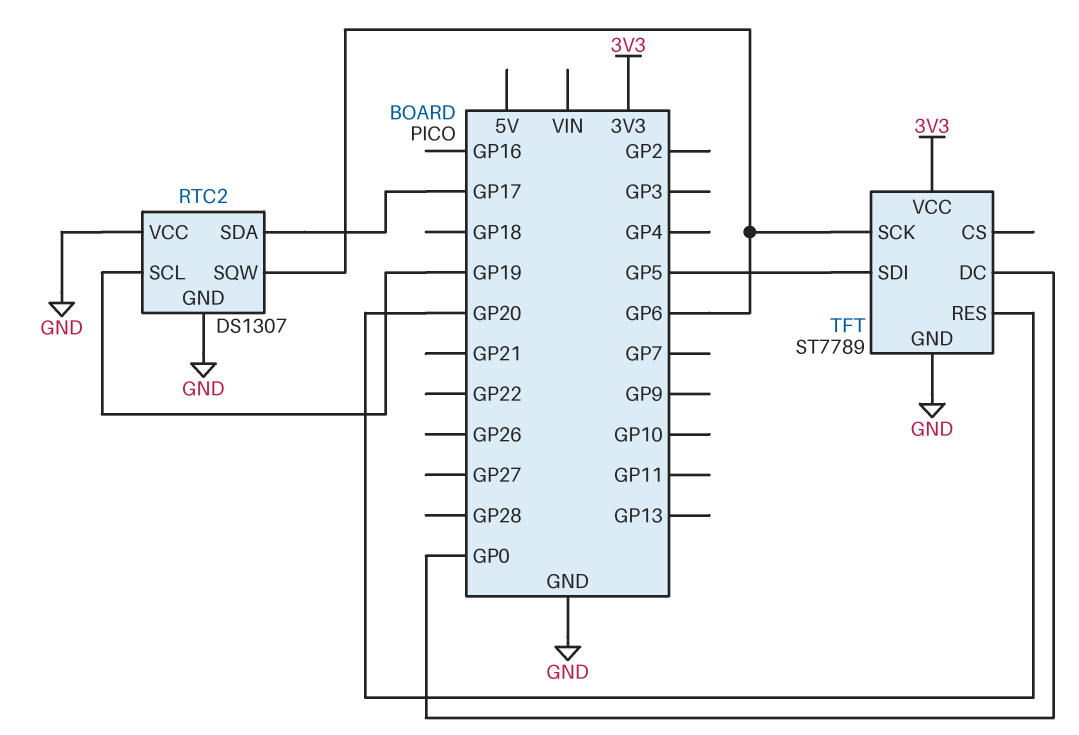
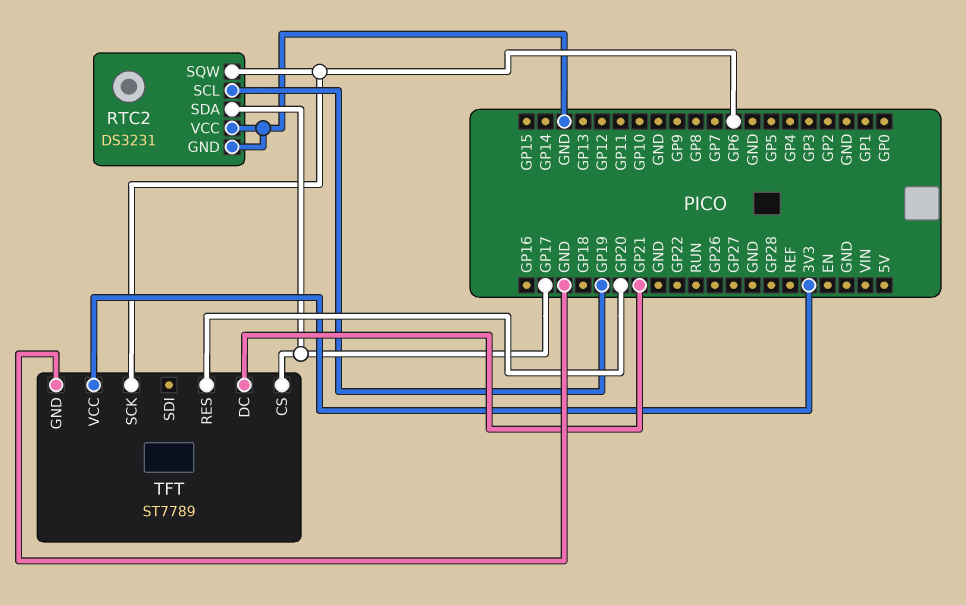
RTC2: DS1307 -> DS3231
TFT pin CS: none -> GP17
TFT pin DC: GP0 -> GP21
TFT pin SDI: GP5 -> none

